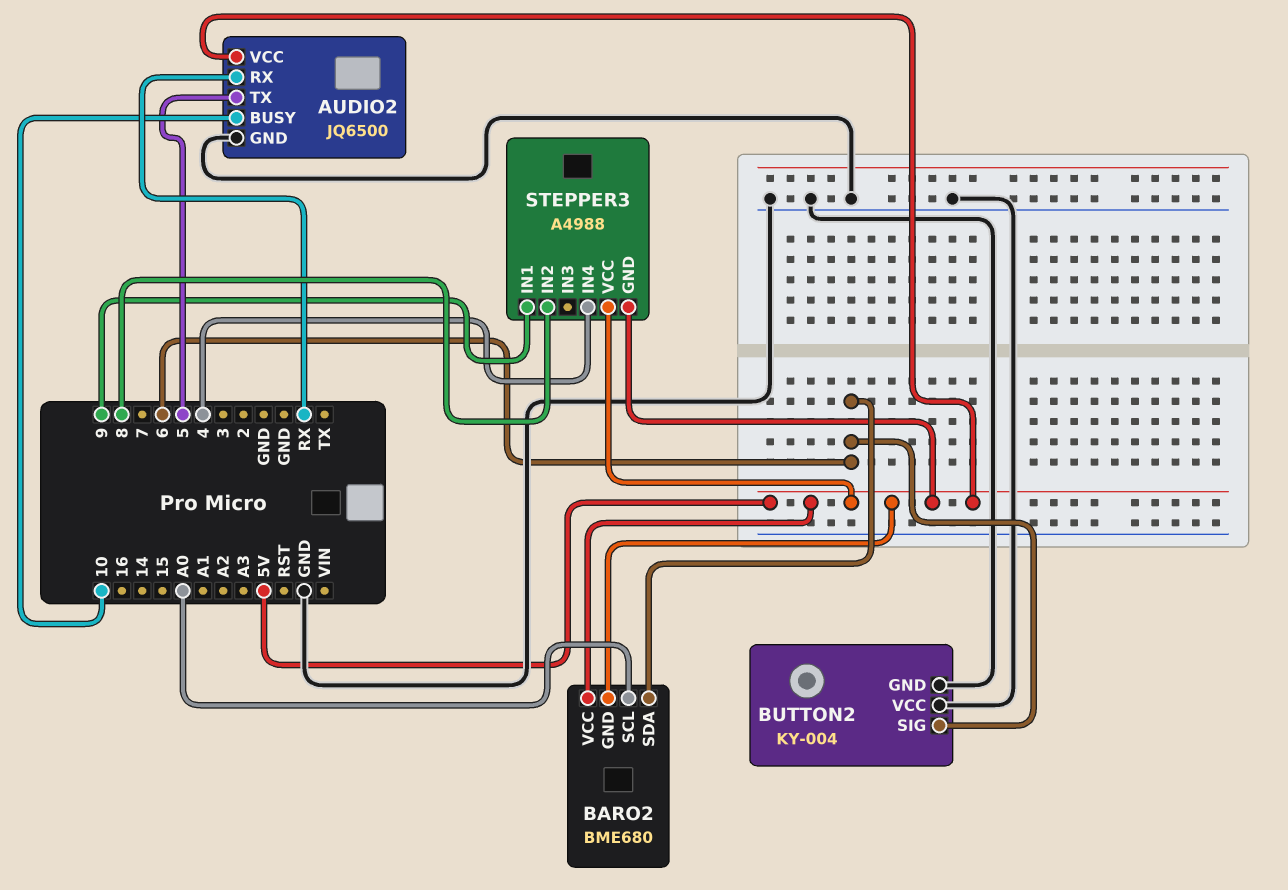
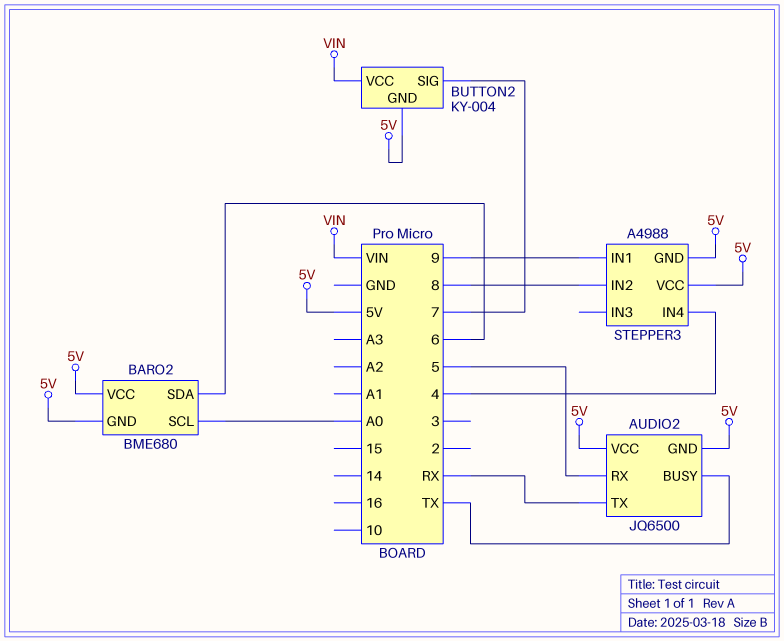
AUDIO2 pin BUSY: 10 -> TX
AUDIO2 pin GND: GND -> 5V
AUDIO2 pin RX: RX -> 5
AUDIO2 pin TX: 5 -> RX
BUTTON2 pin GND: GND -> 5V
BUTTON2 pin SIG: 6 -> 7
BUTTON2 pin VCC: GND -> VIN

